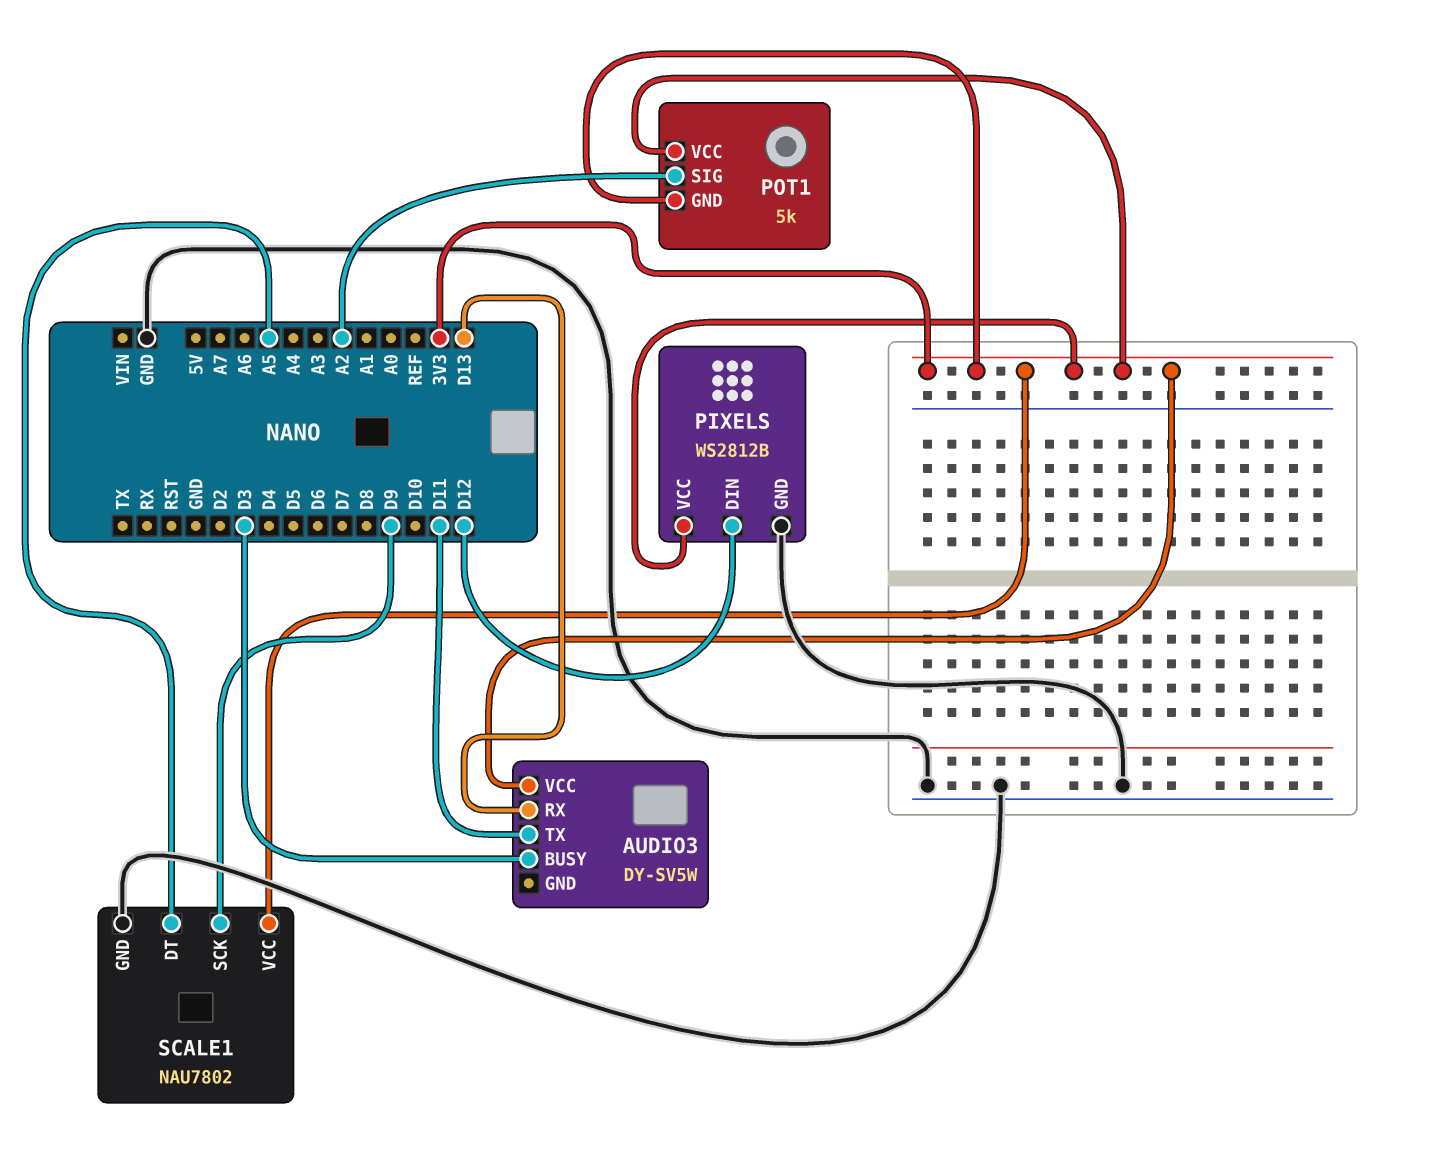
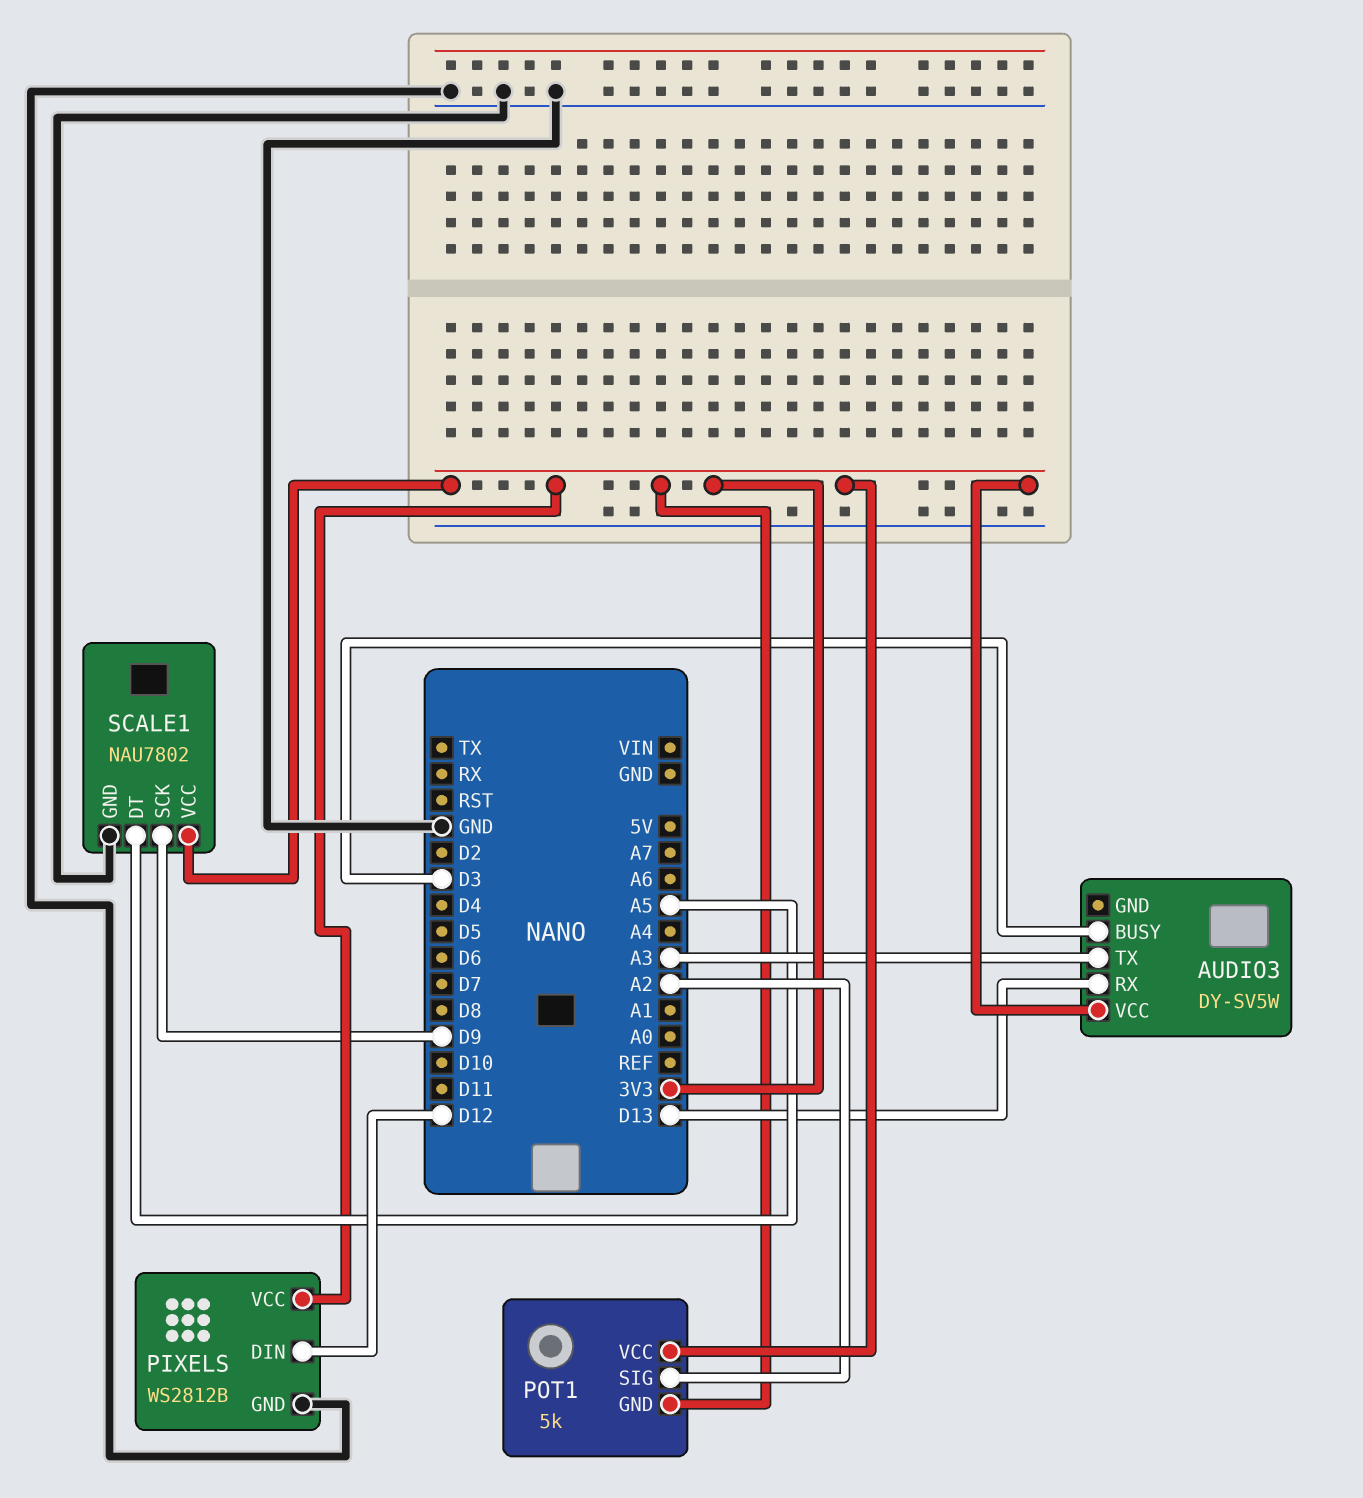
AUDIO3 pin TX: D11 -> A3

